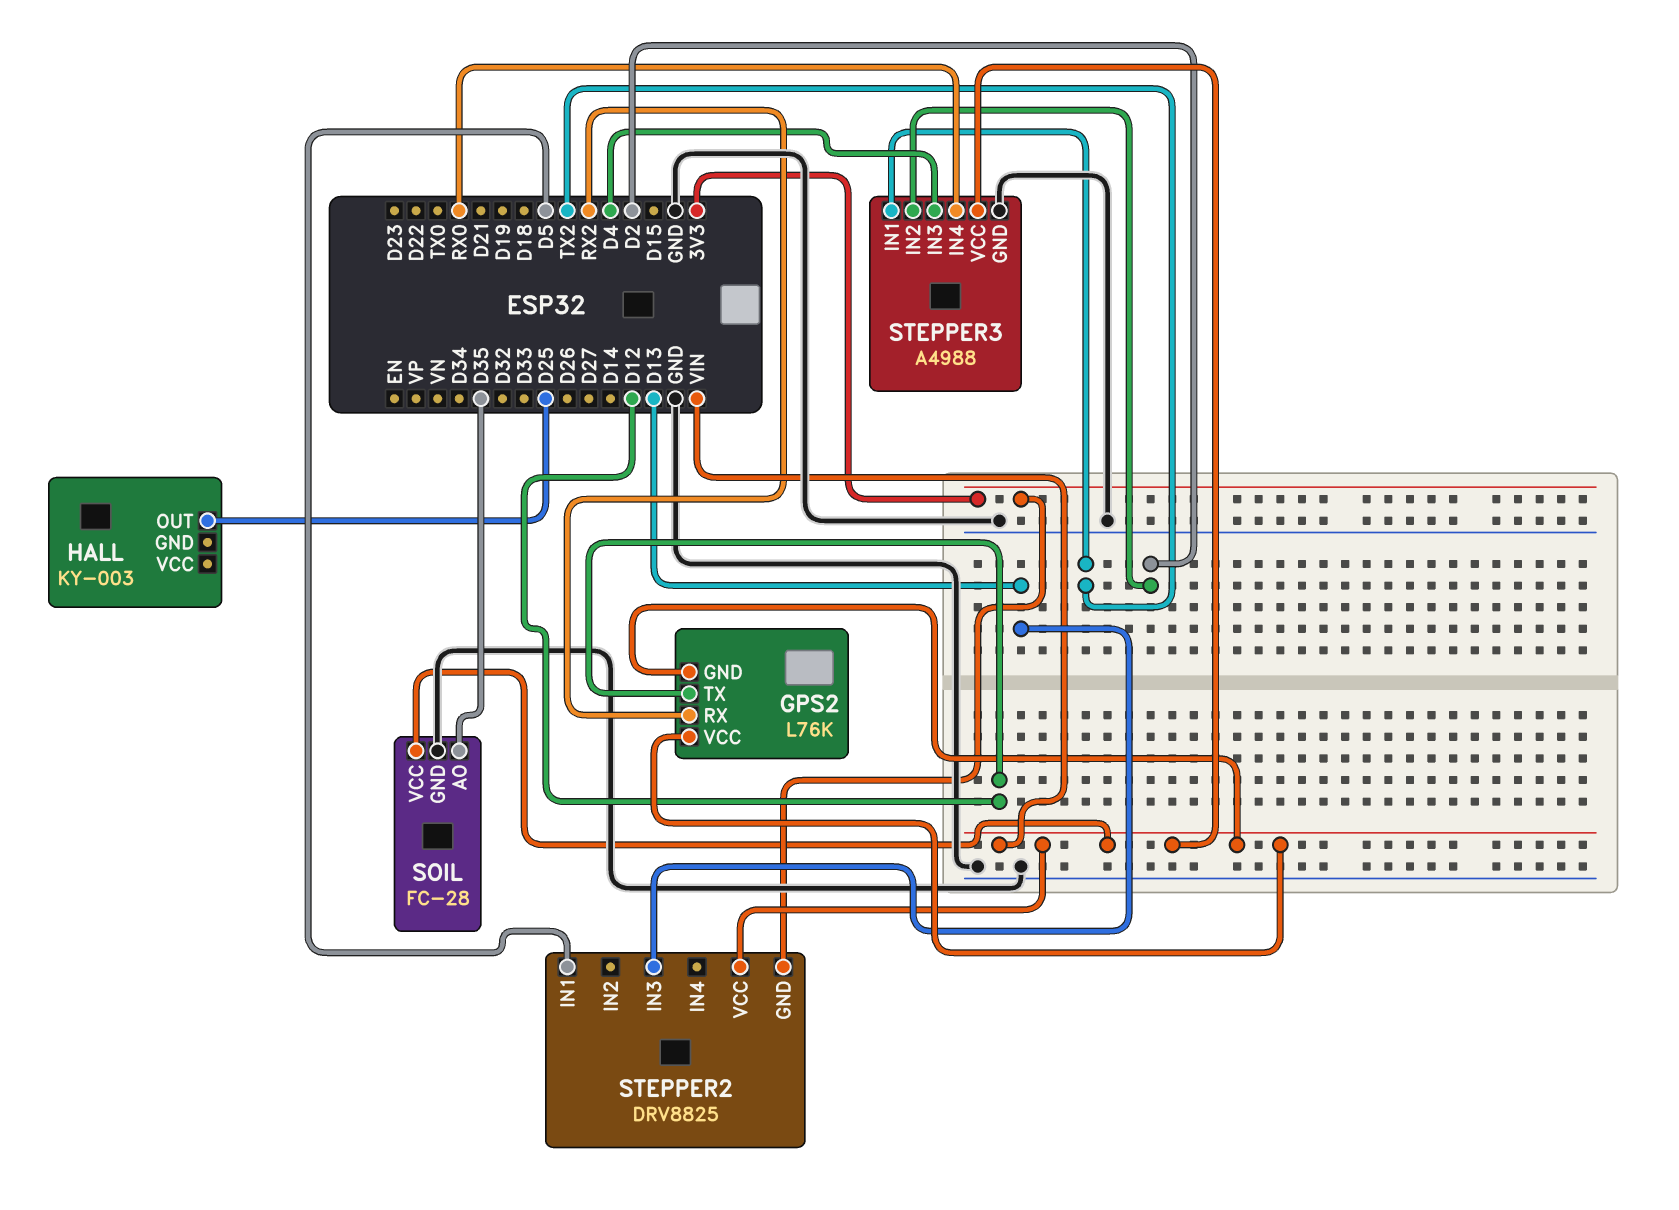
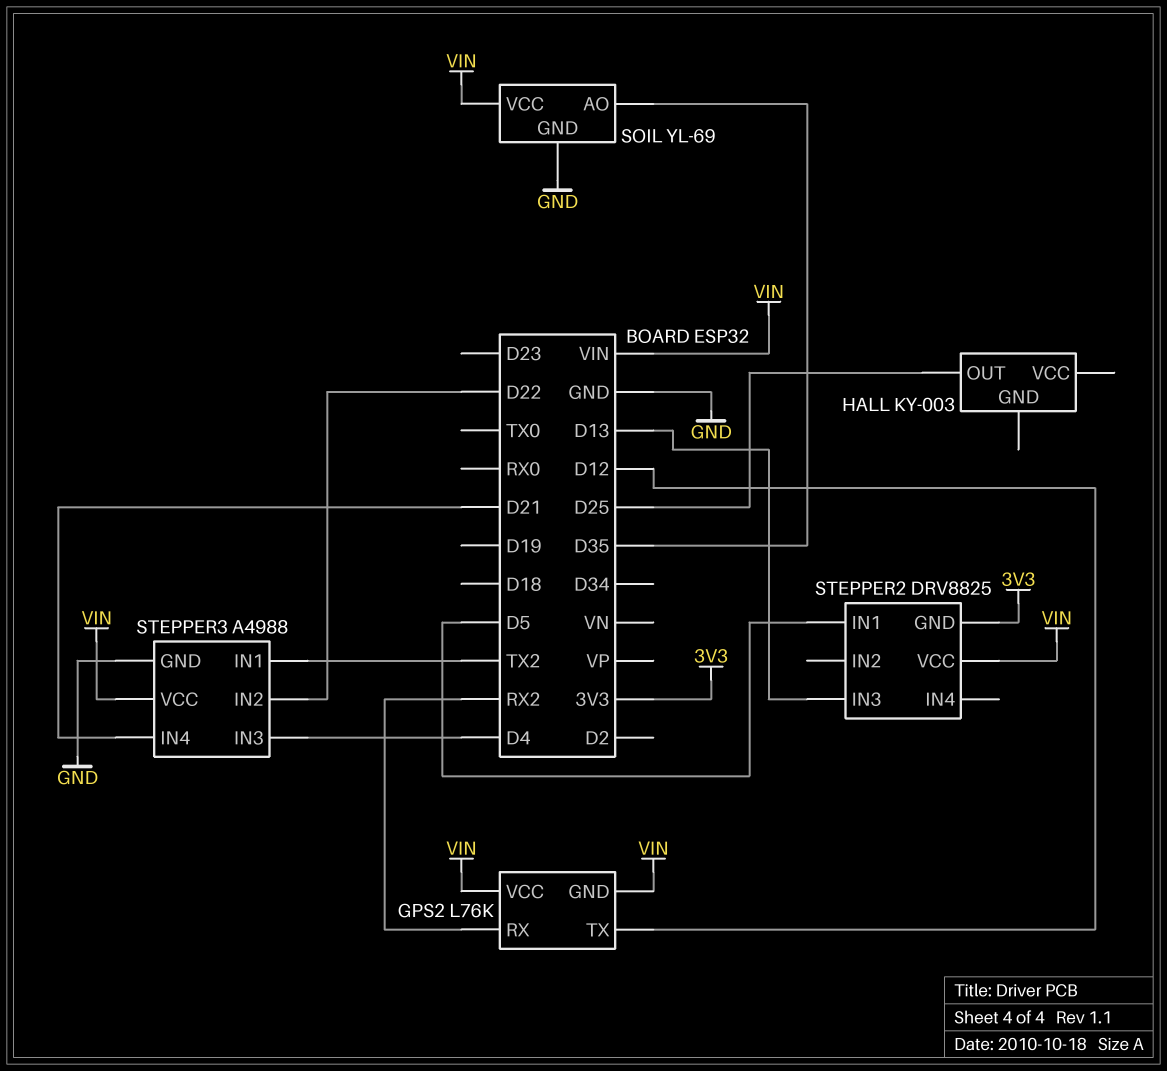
SOIL: FC-28 -> YL-69
STEPPER3 pin IN2: D2 -> D22
STEPPER3 pin IN4: RX0 -> D21

